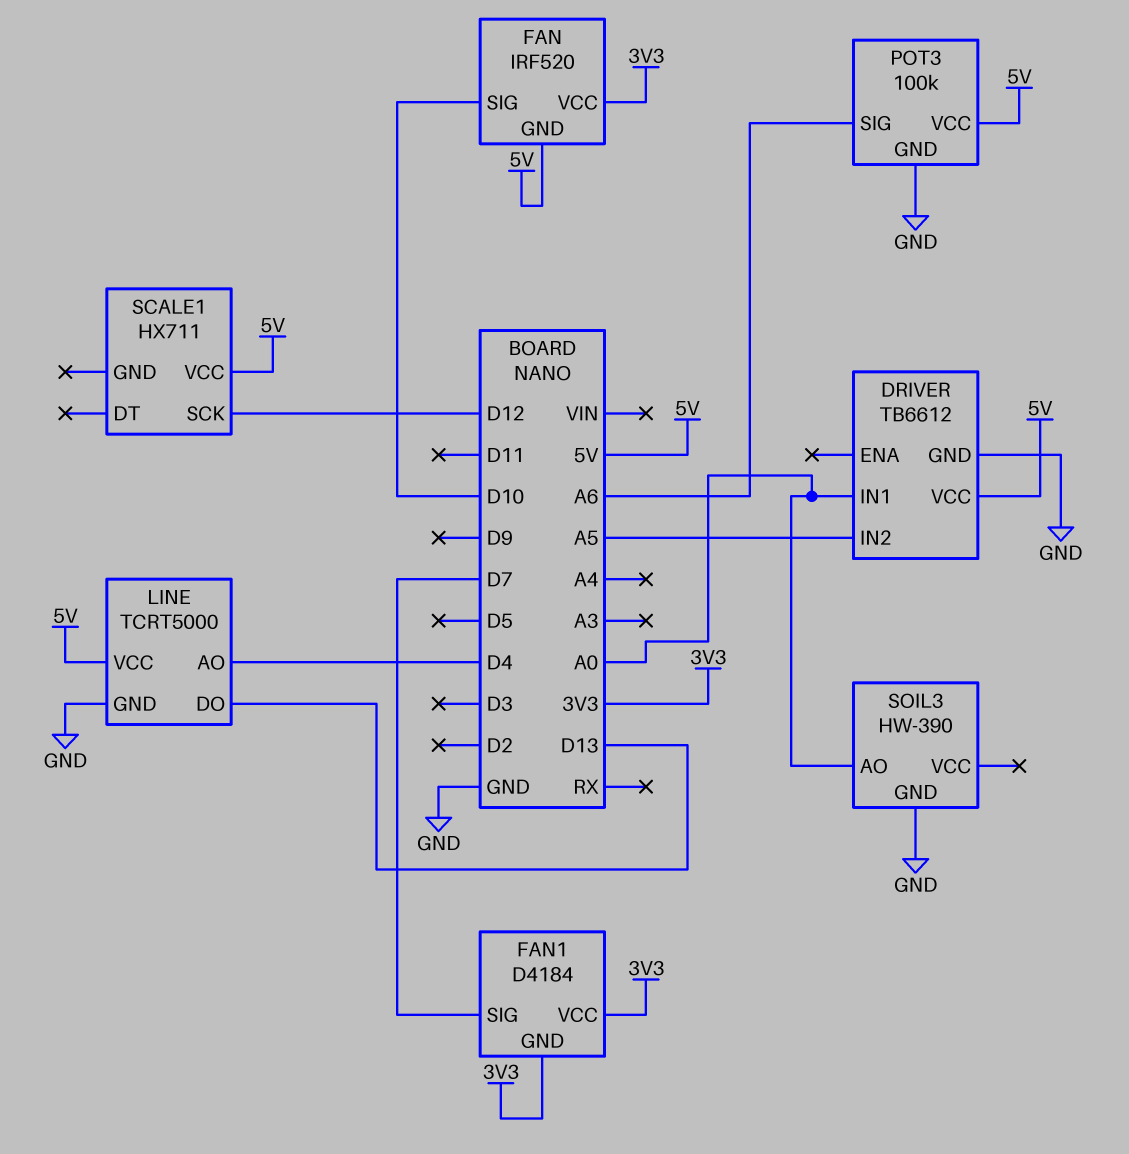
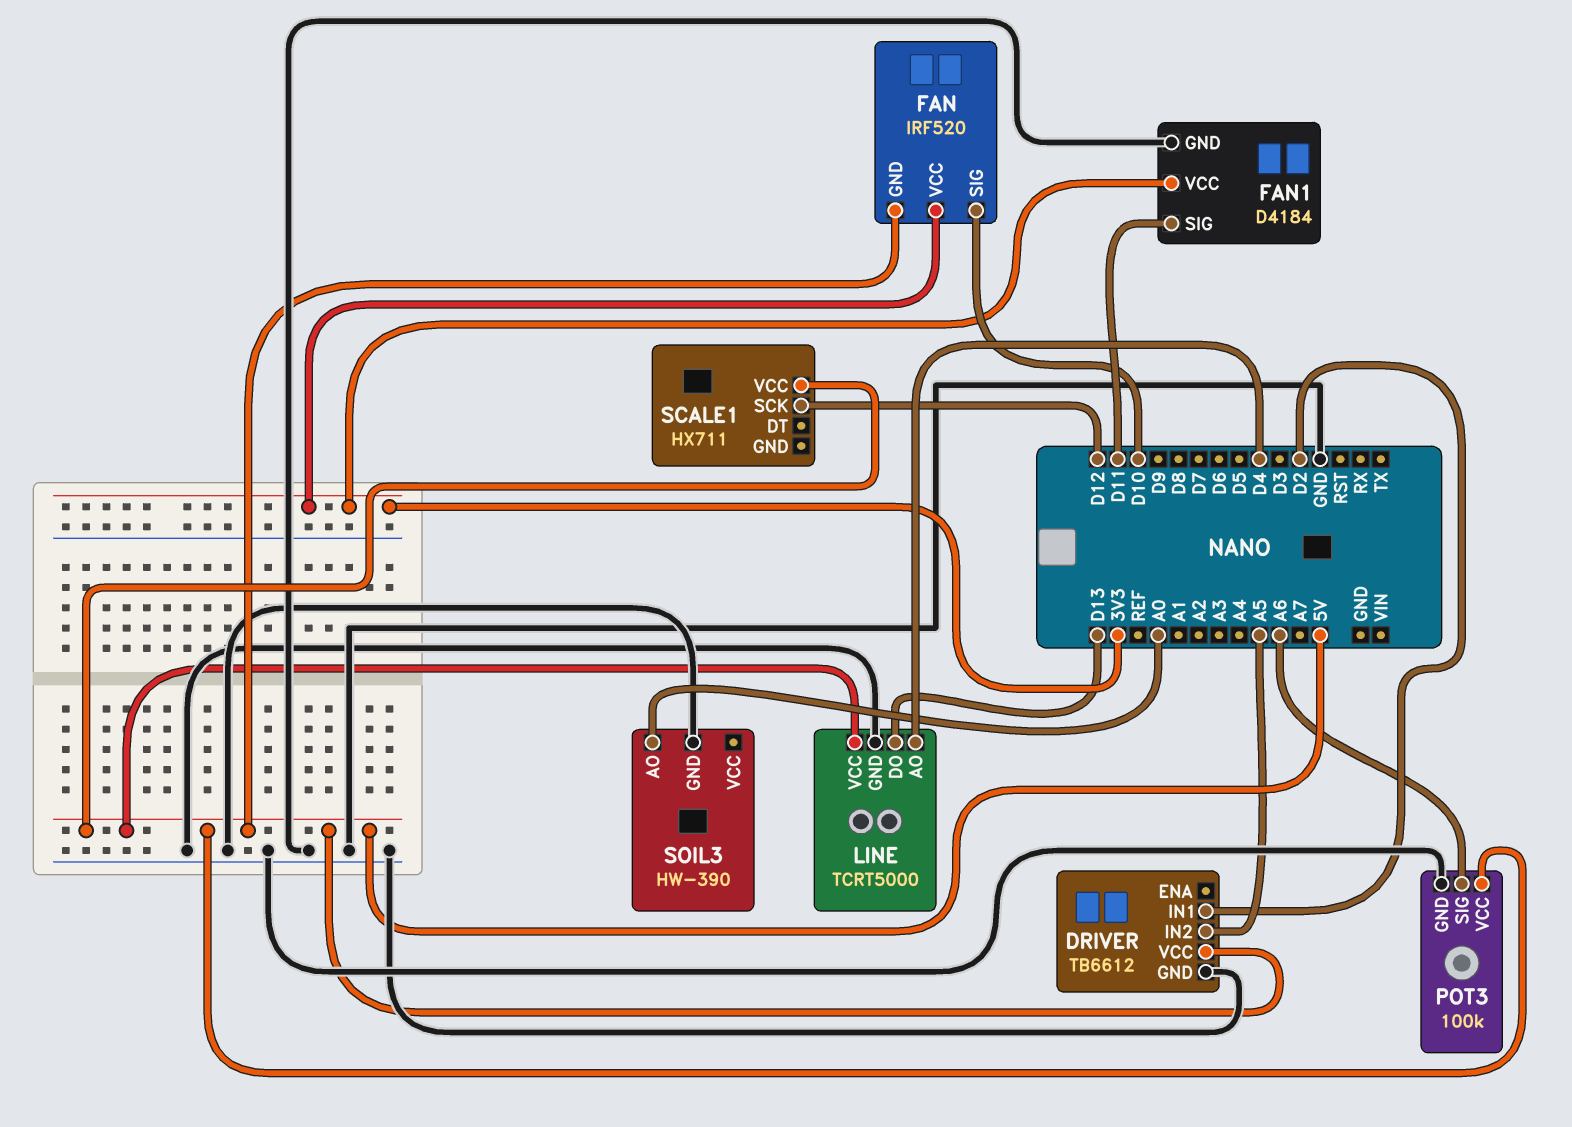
DRIVER pin IN1: A0 -> D2
FAN1 pin GND: 3V3 -> GND
FAN1 pin SIG: D7 -> D11

